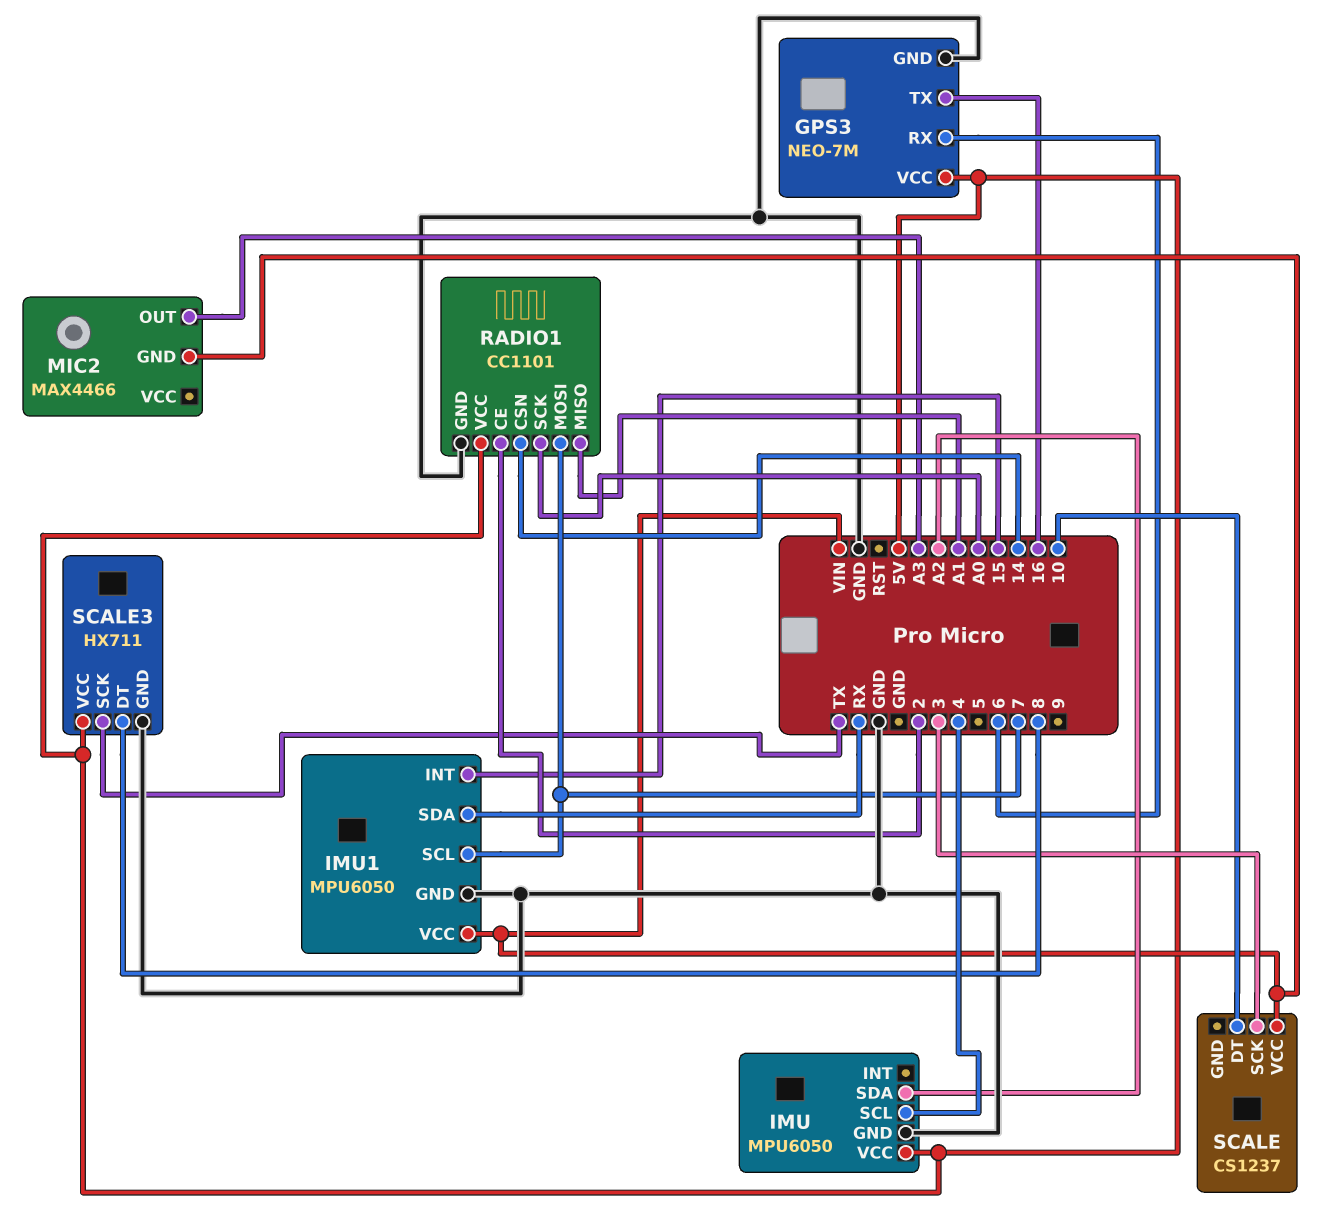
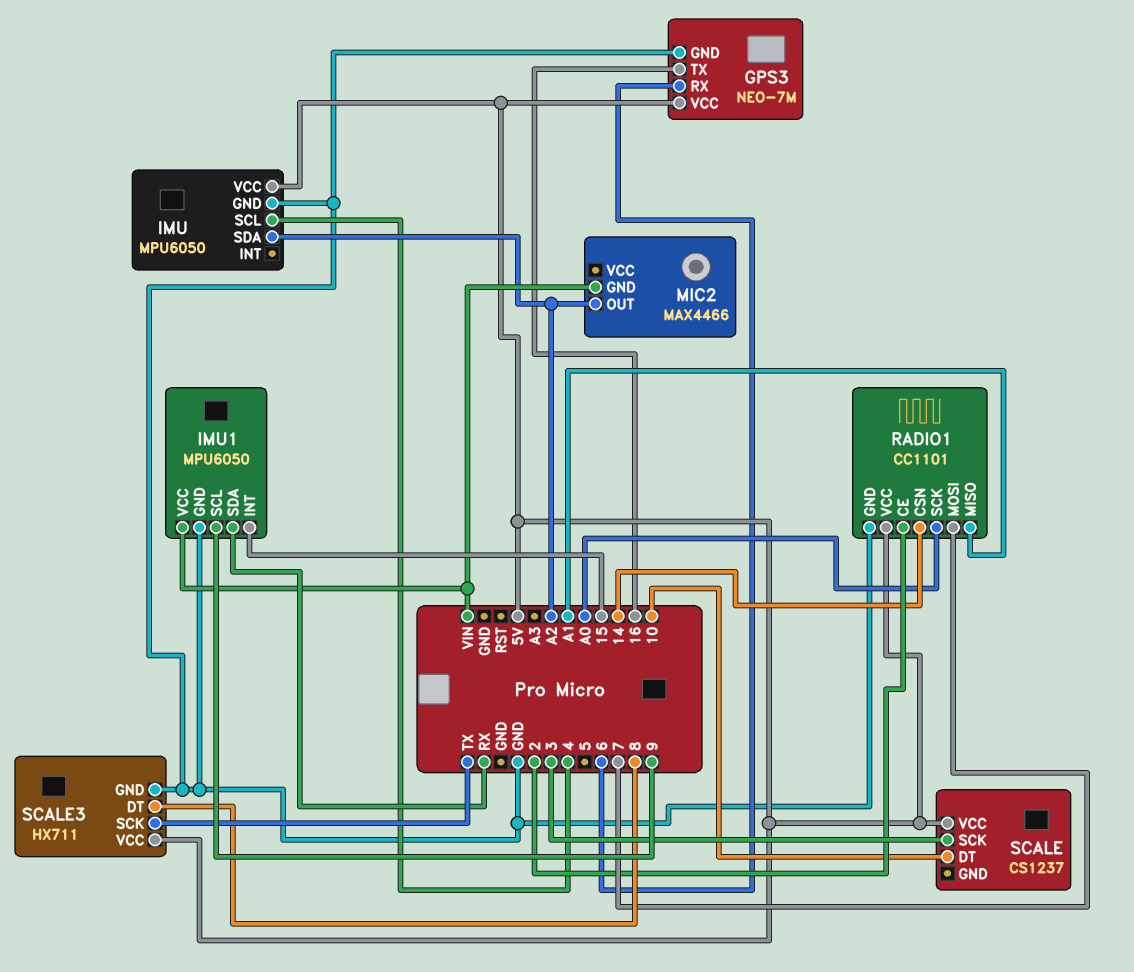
IMU1 pin SCL: 7 -> 9
MIC2 pin OUT: A3 -> A2
SCALE pin VCC: VIN -> 5V

